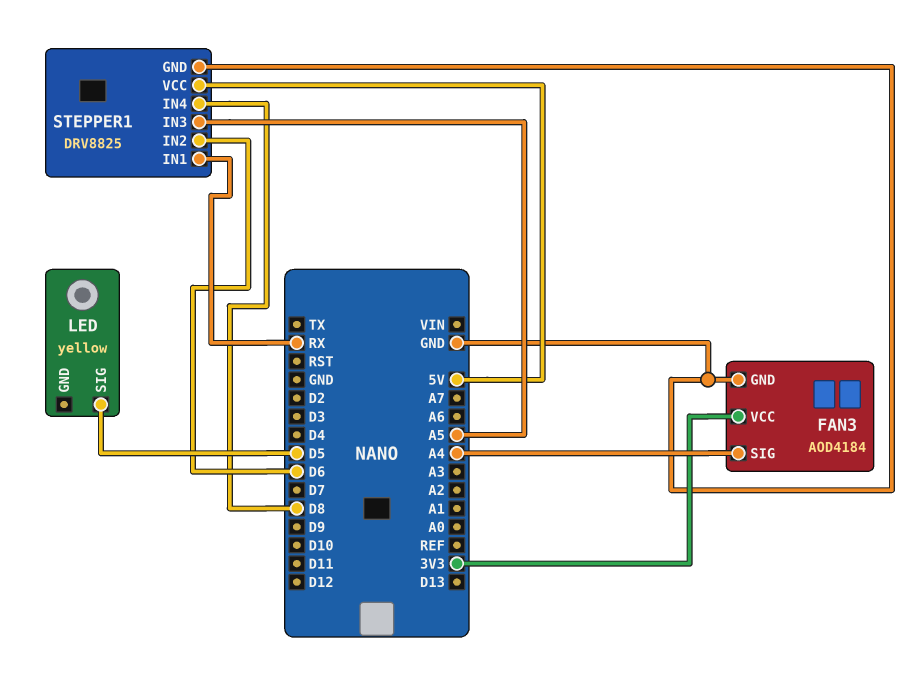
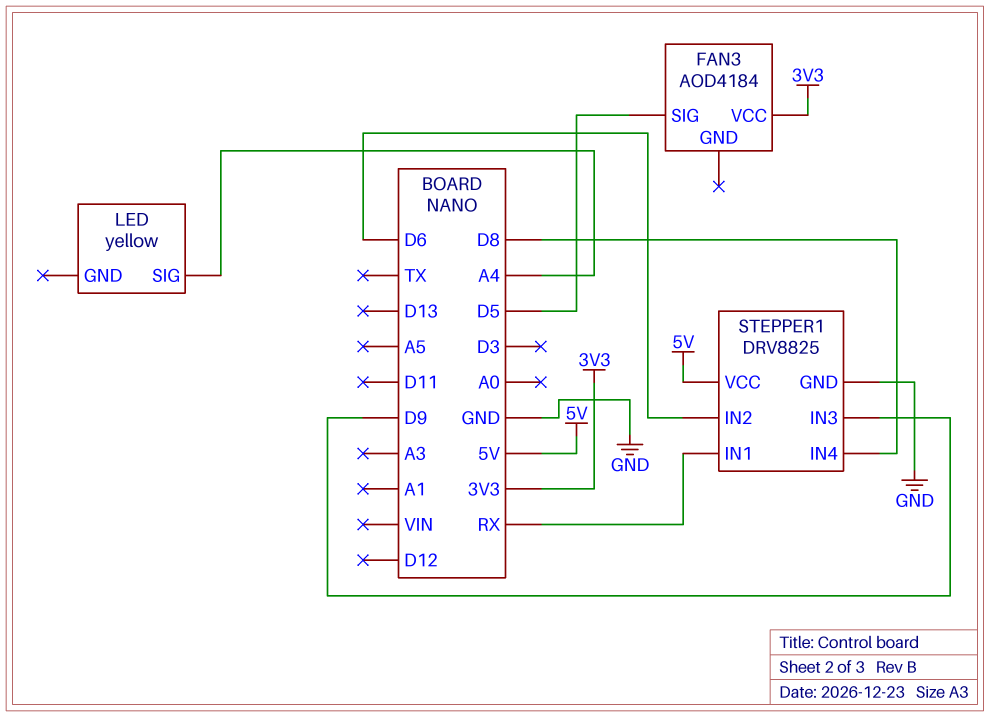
FAN3 pin GND: GND -> none
FAN3 pin SIG: A4 -> D5
LED pin SIG: D5 -> A4
STEPPER1 pin IN3: A5 -> D9

